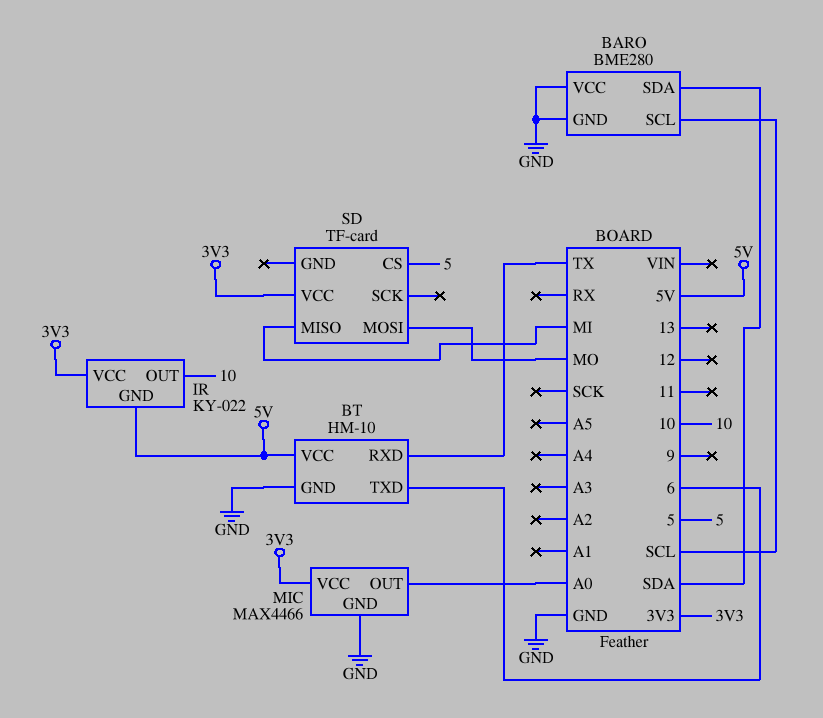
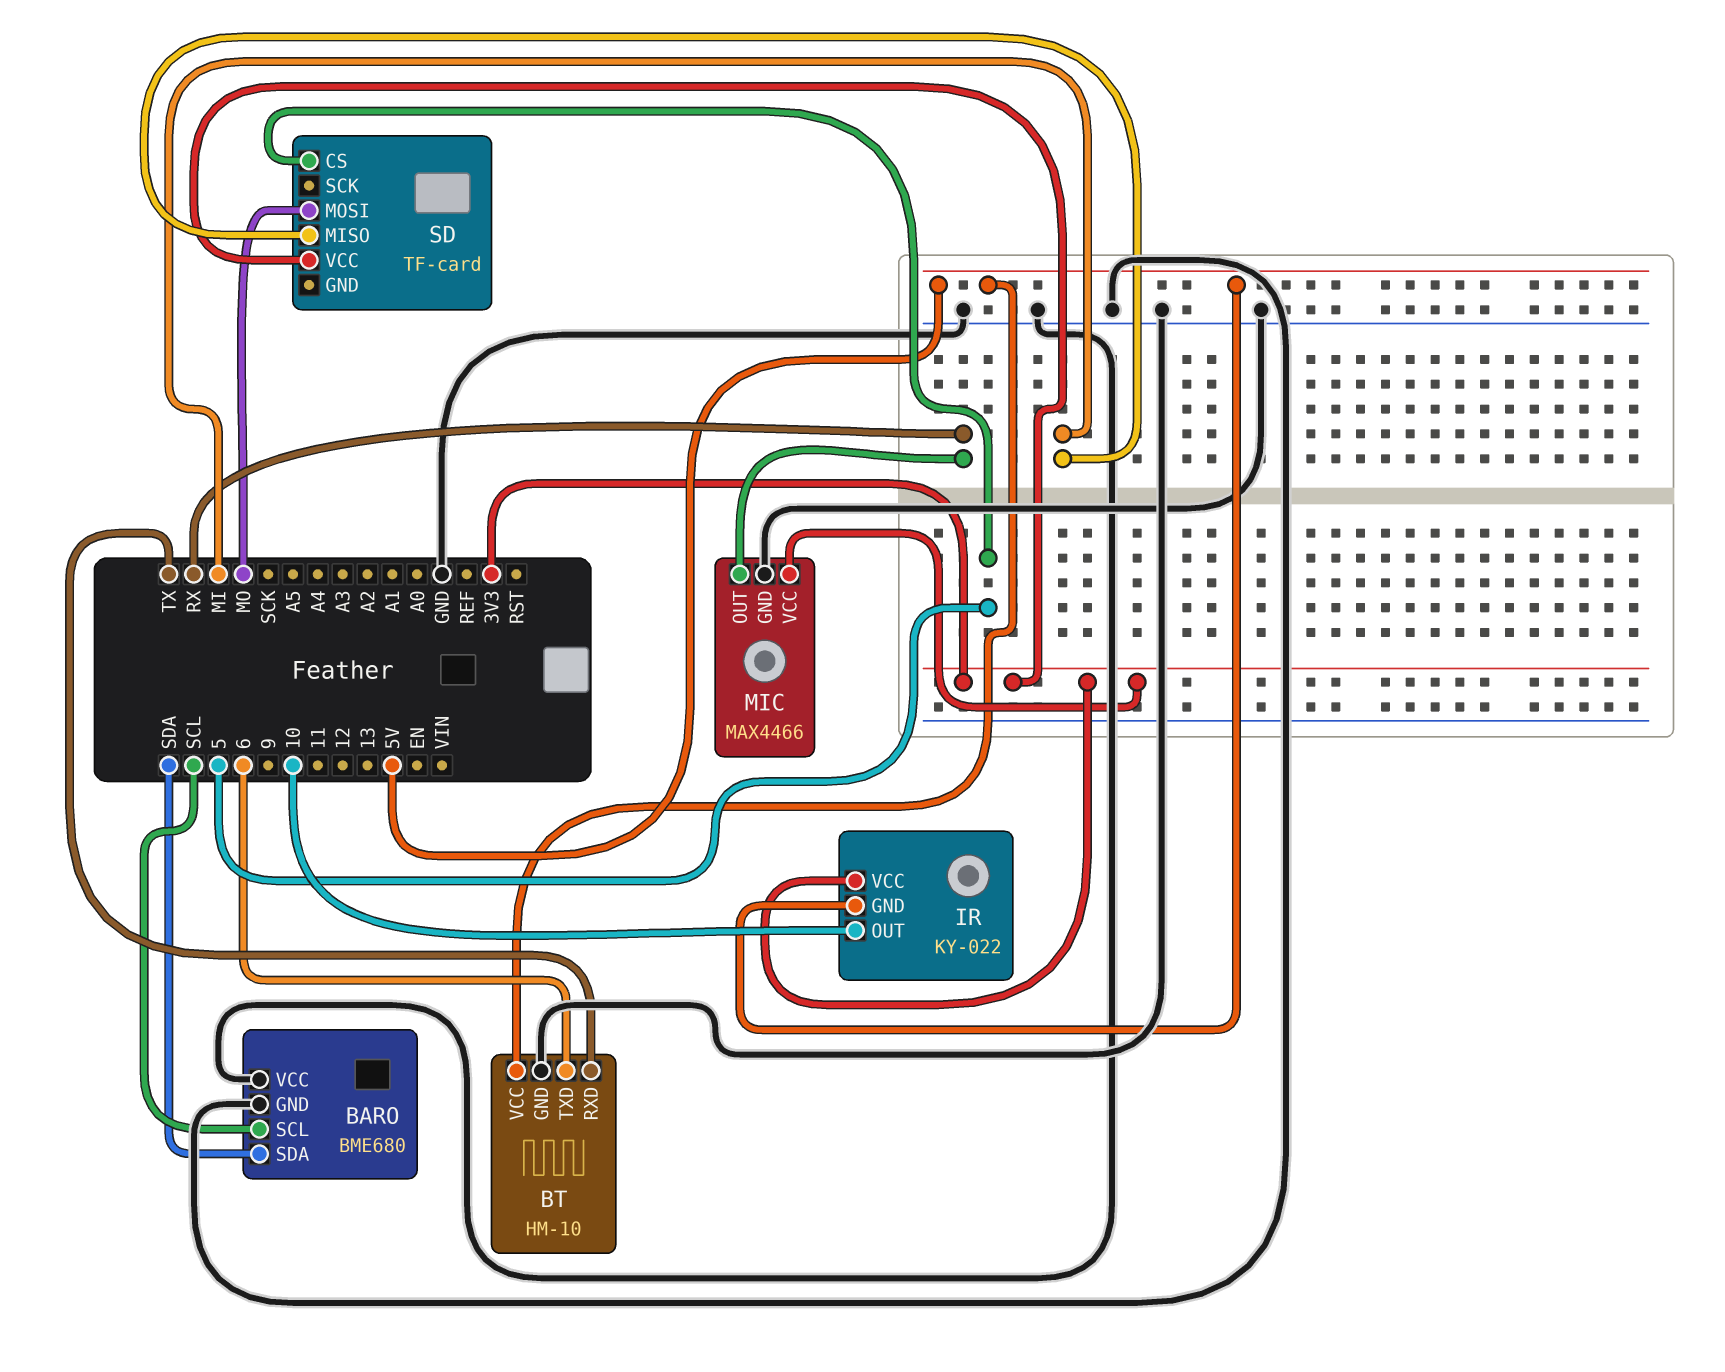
BARO: BME280 -> BME680
MIC pin OUT: A0 -> RX

